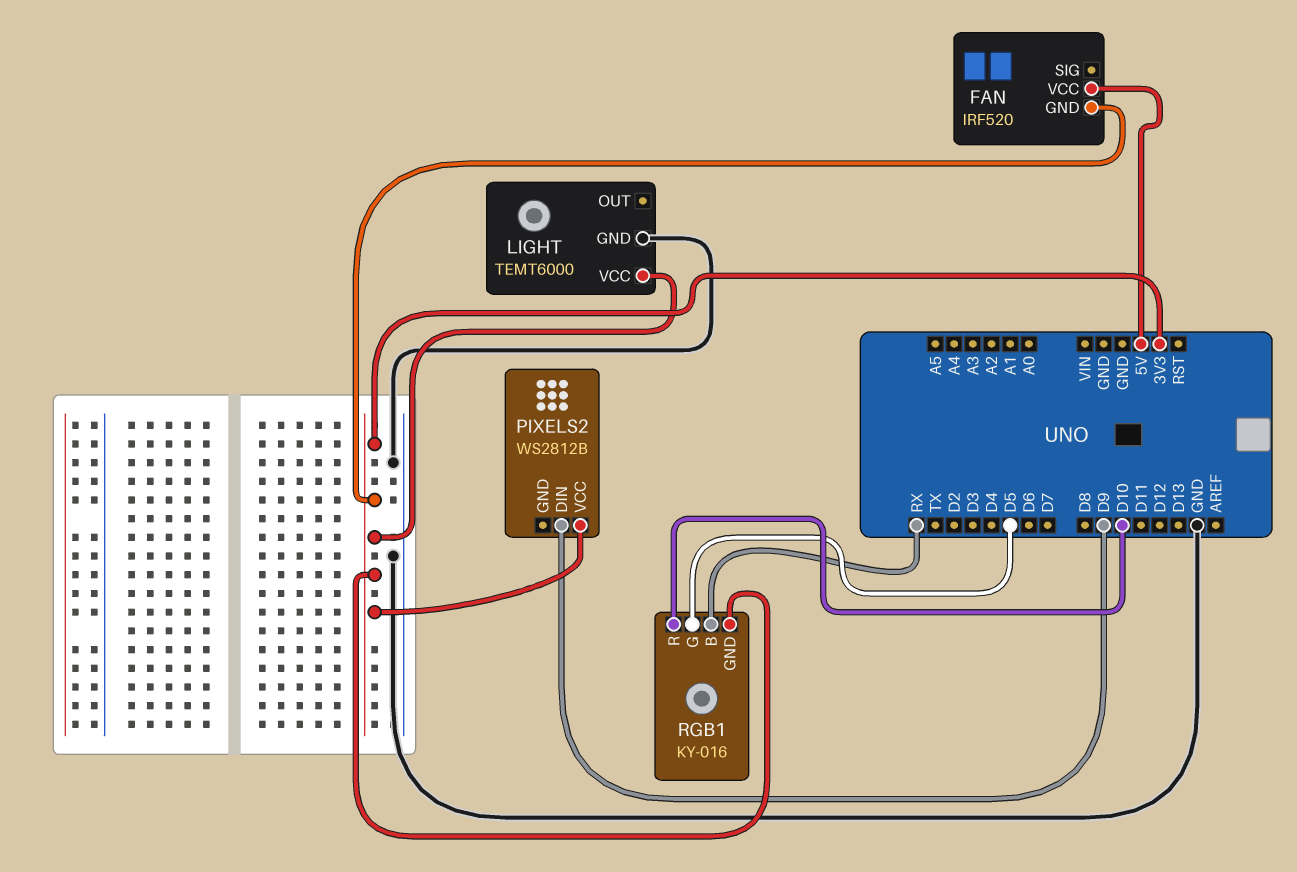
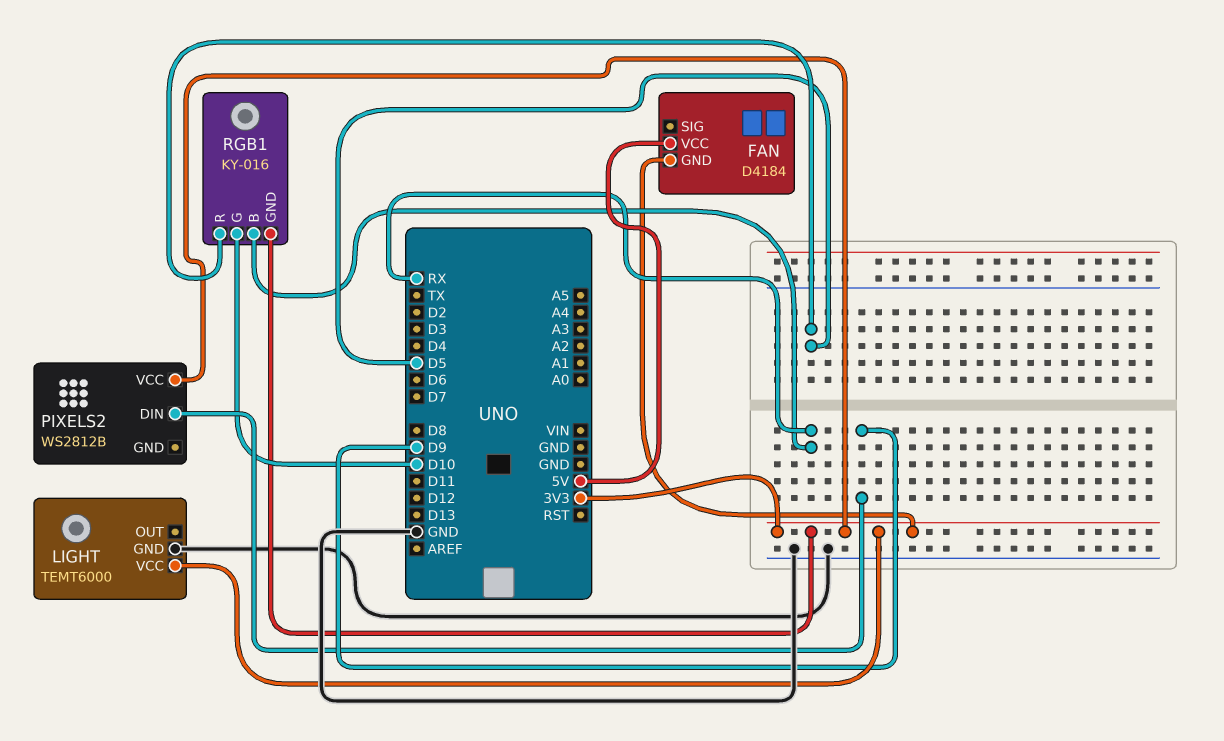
FAN: IRF520 -> D4184
RGB1 pin G: D5 -> D10
RGB1 pin R: D10 -> D5

